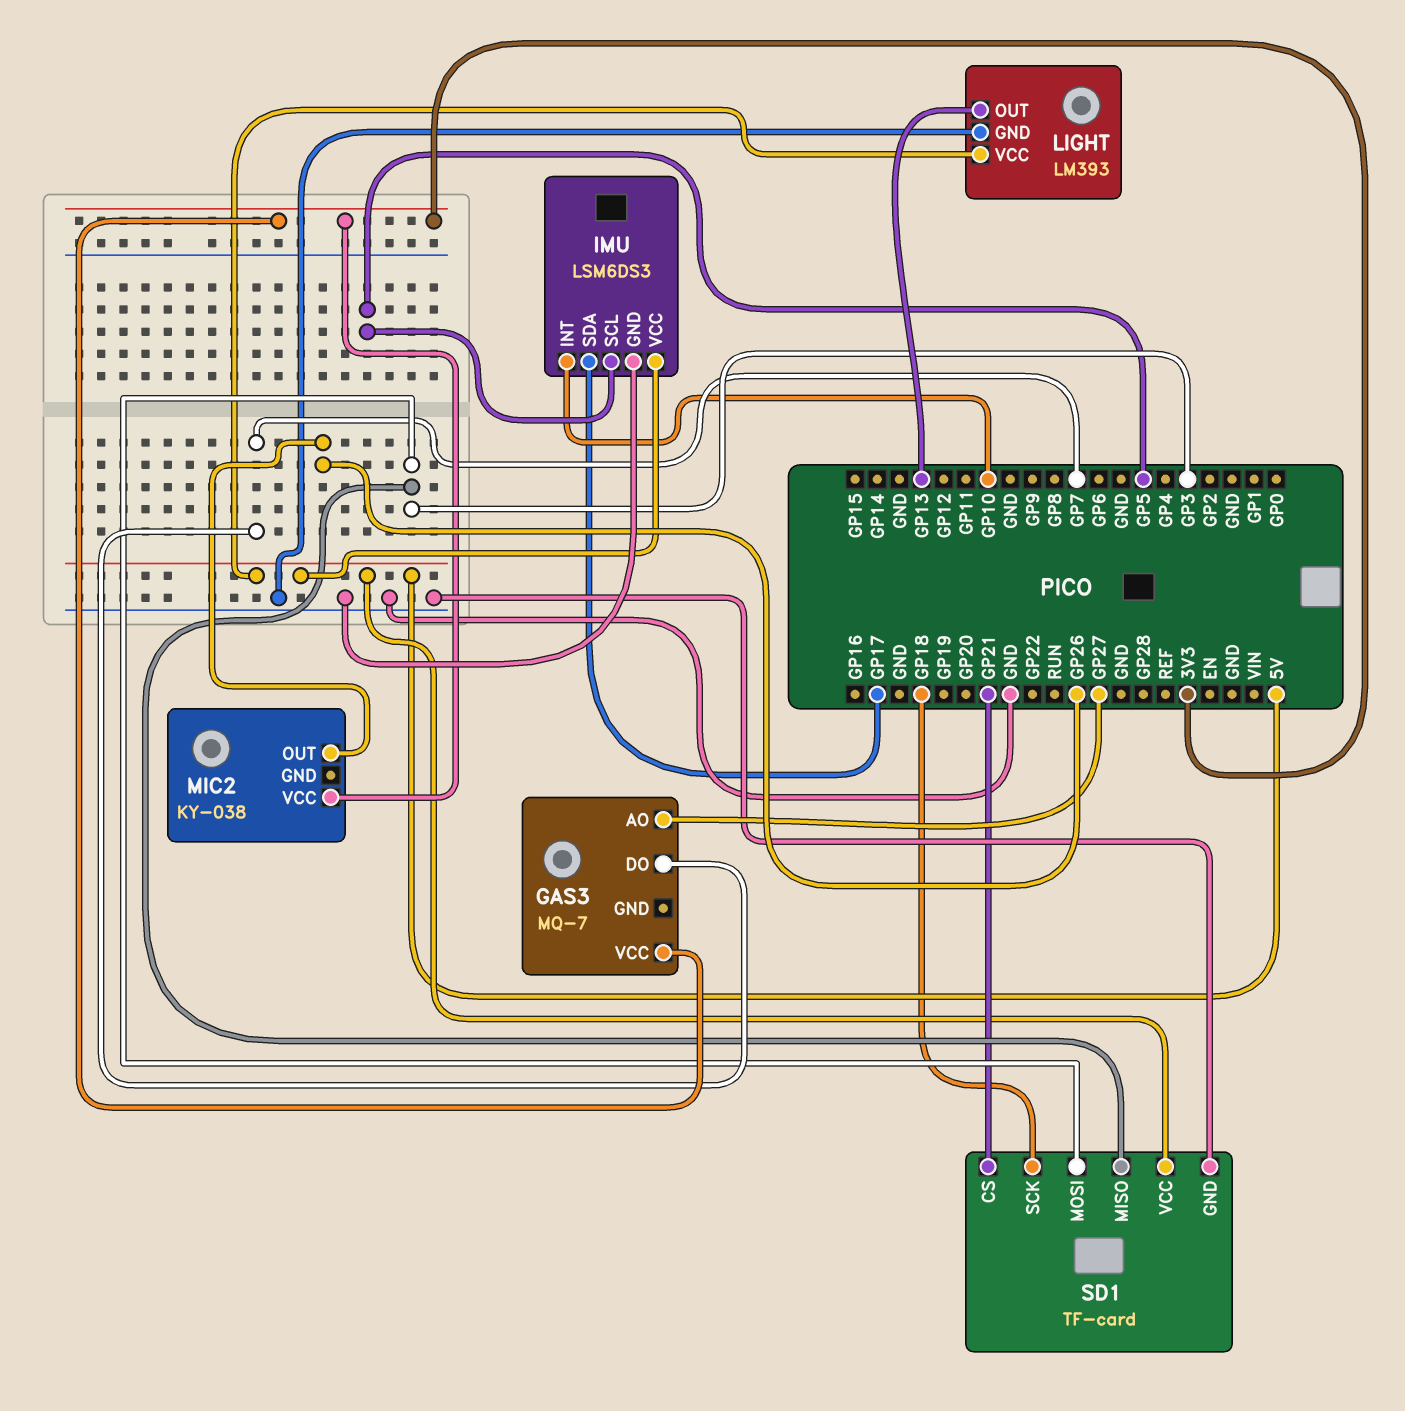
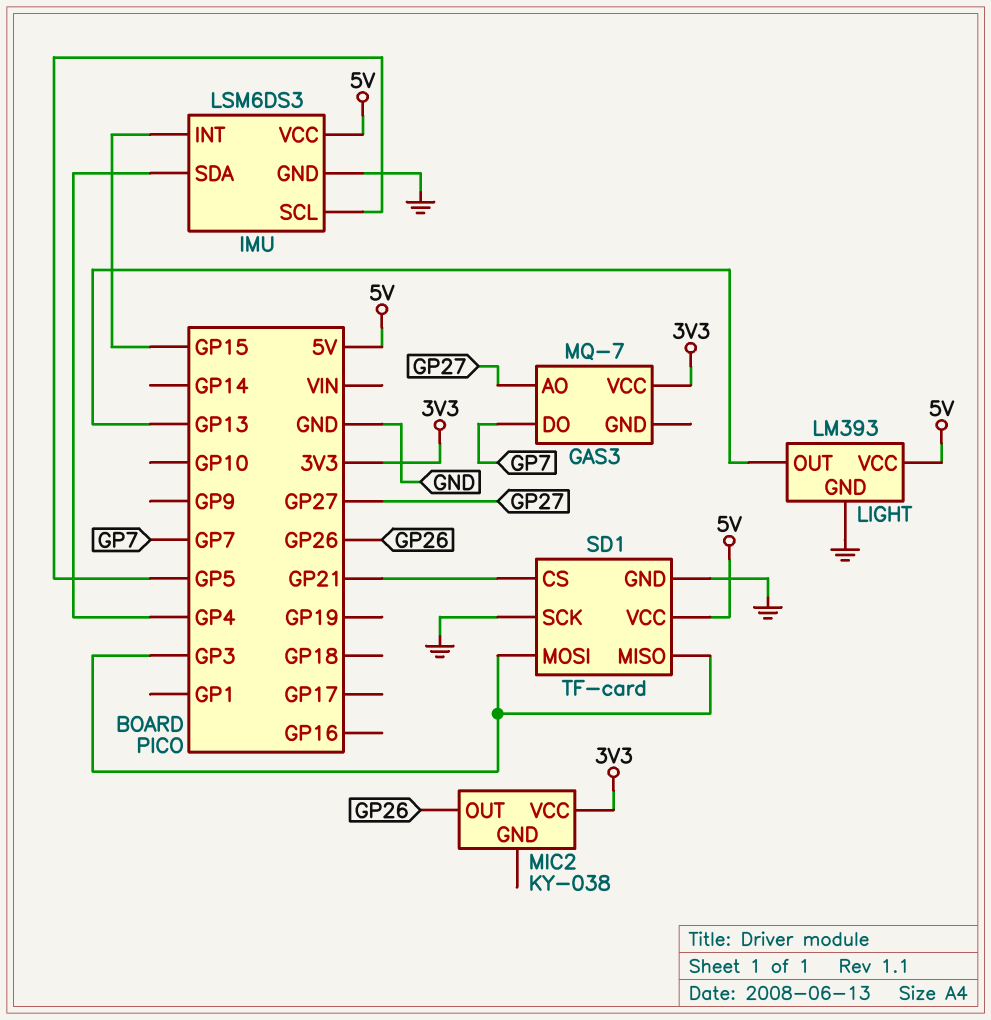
IMU pin INT: GP10 -> GP15
IMU pin SDA: GP17 -> GP4
SD1 pin SCK: GP18 -> GND

